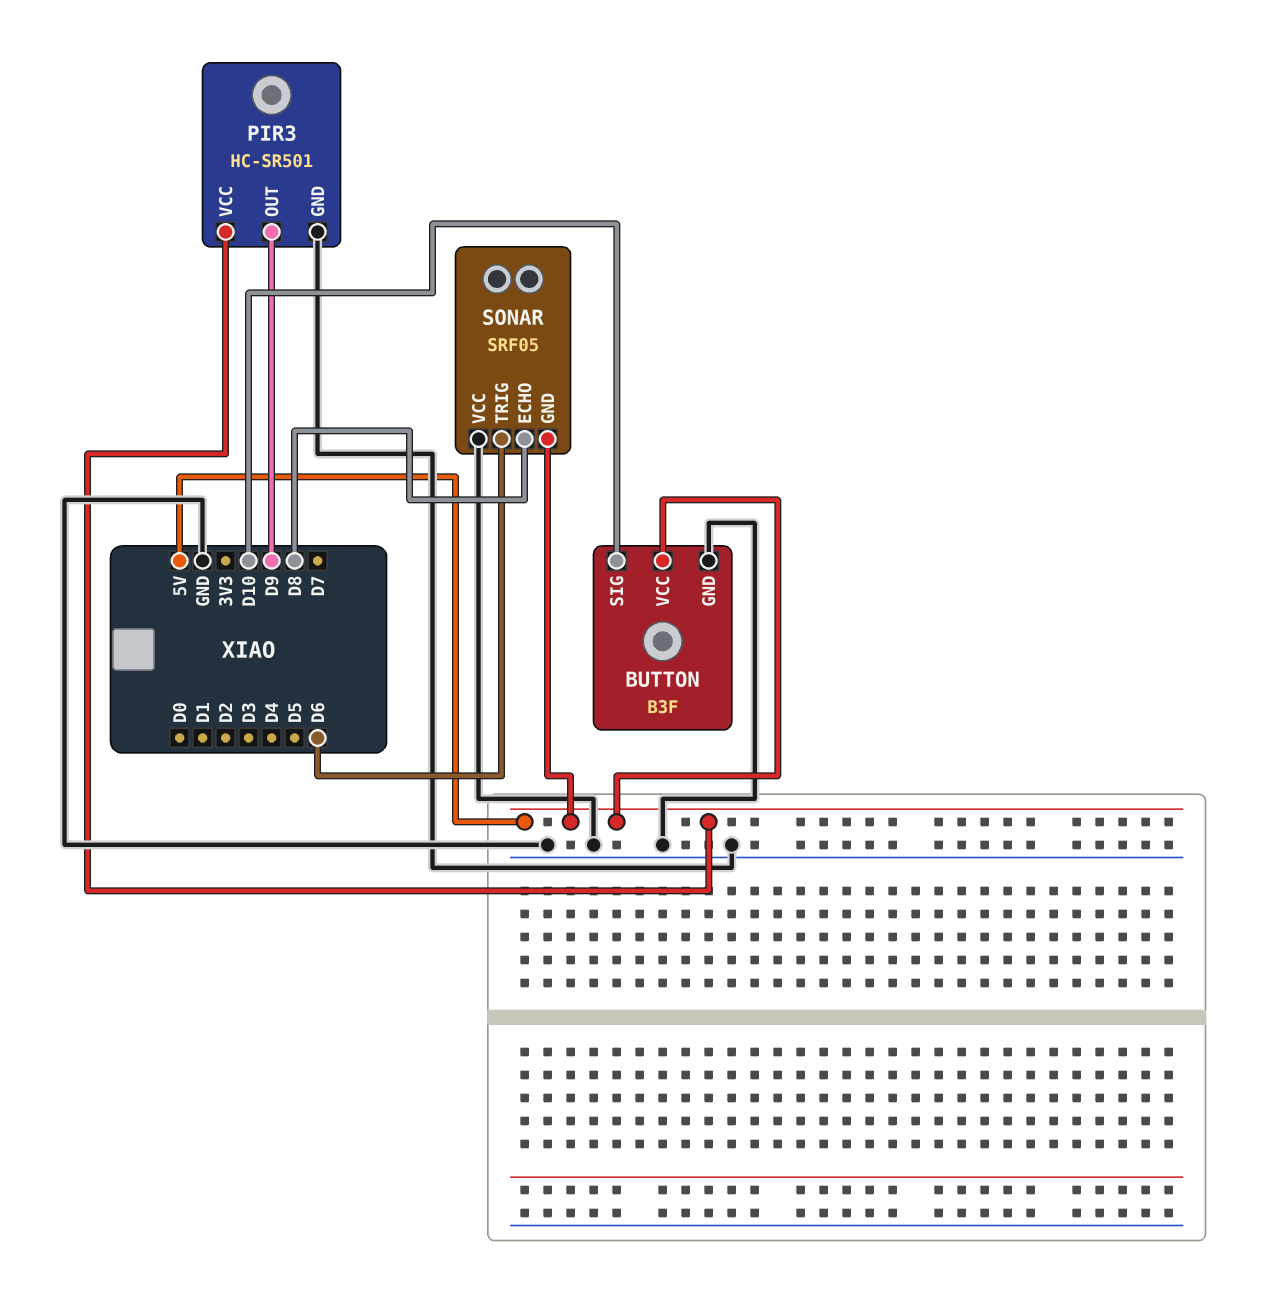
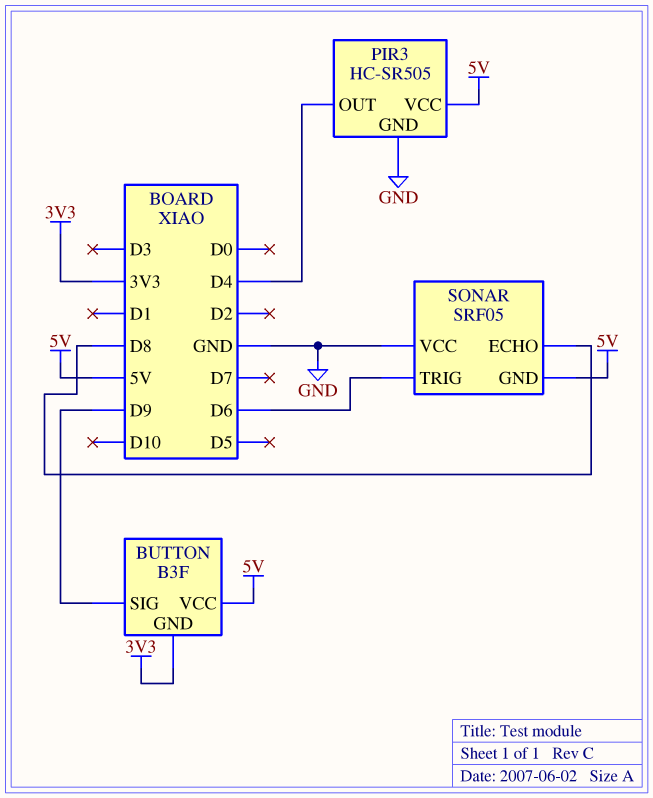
BUTTON pin GND: GND -> 3V3
BUTTON pin SIG: D10 -> D9
PIR3: HC-SR501 -> HC-SR505
PIR3 pin OUT: D9 -> D4

